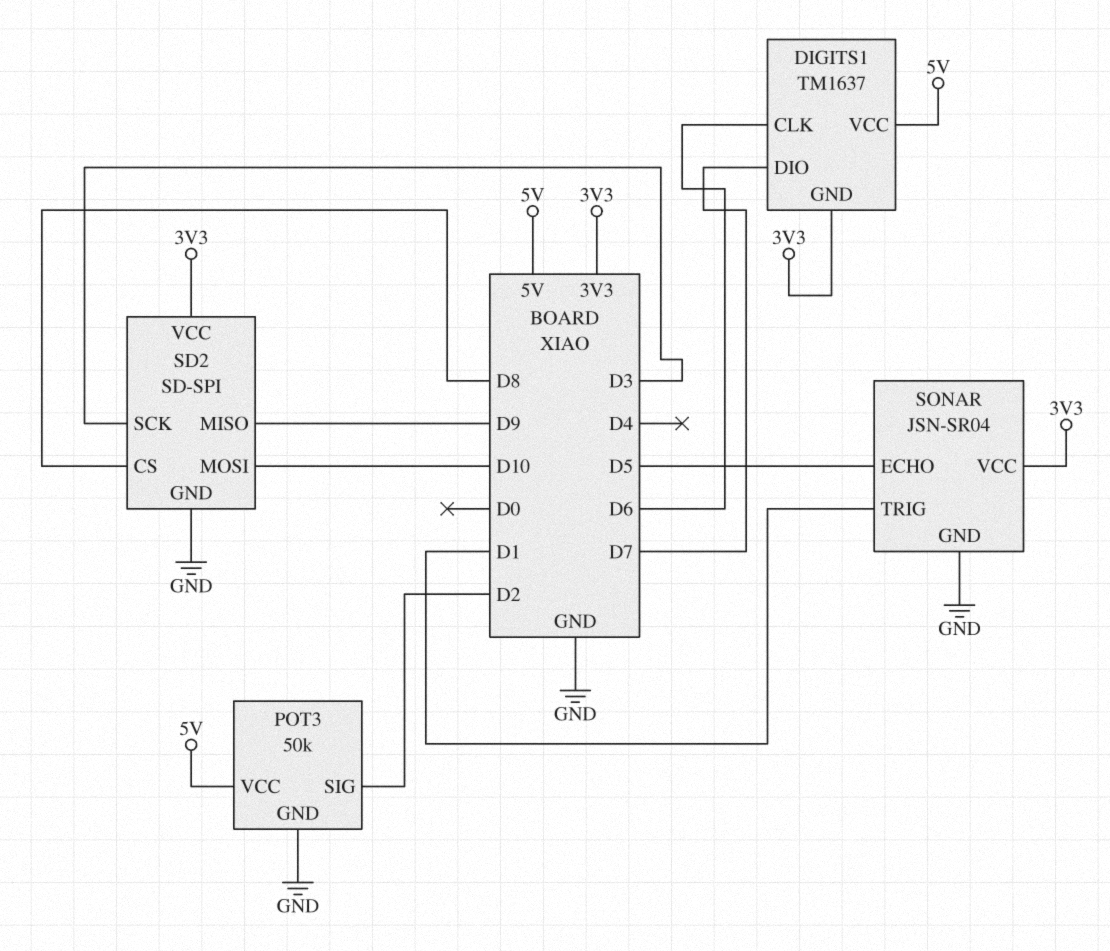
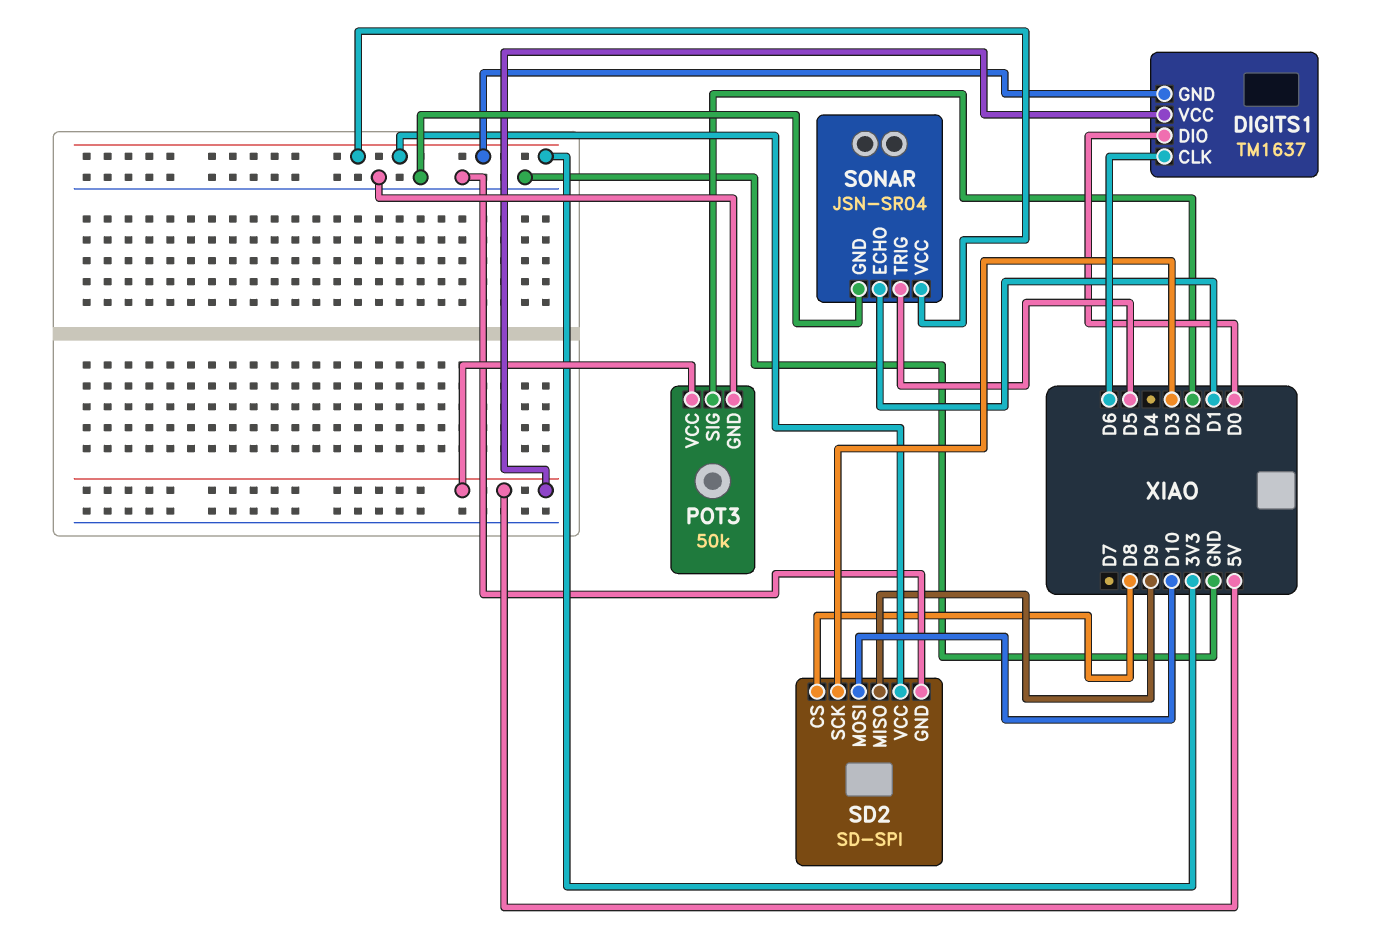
DIGITS1 pin DIO: D7 -> D0
SONAR pin ECHO: D5 -> D1
SONAR pin TRIG: D1 -> D5

